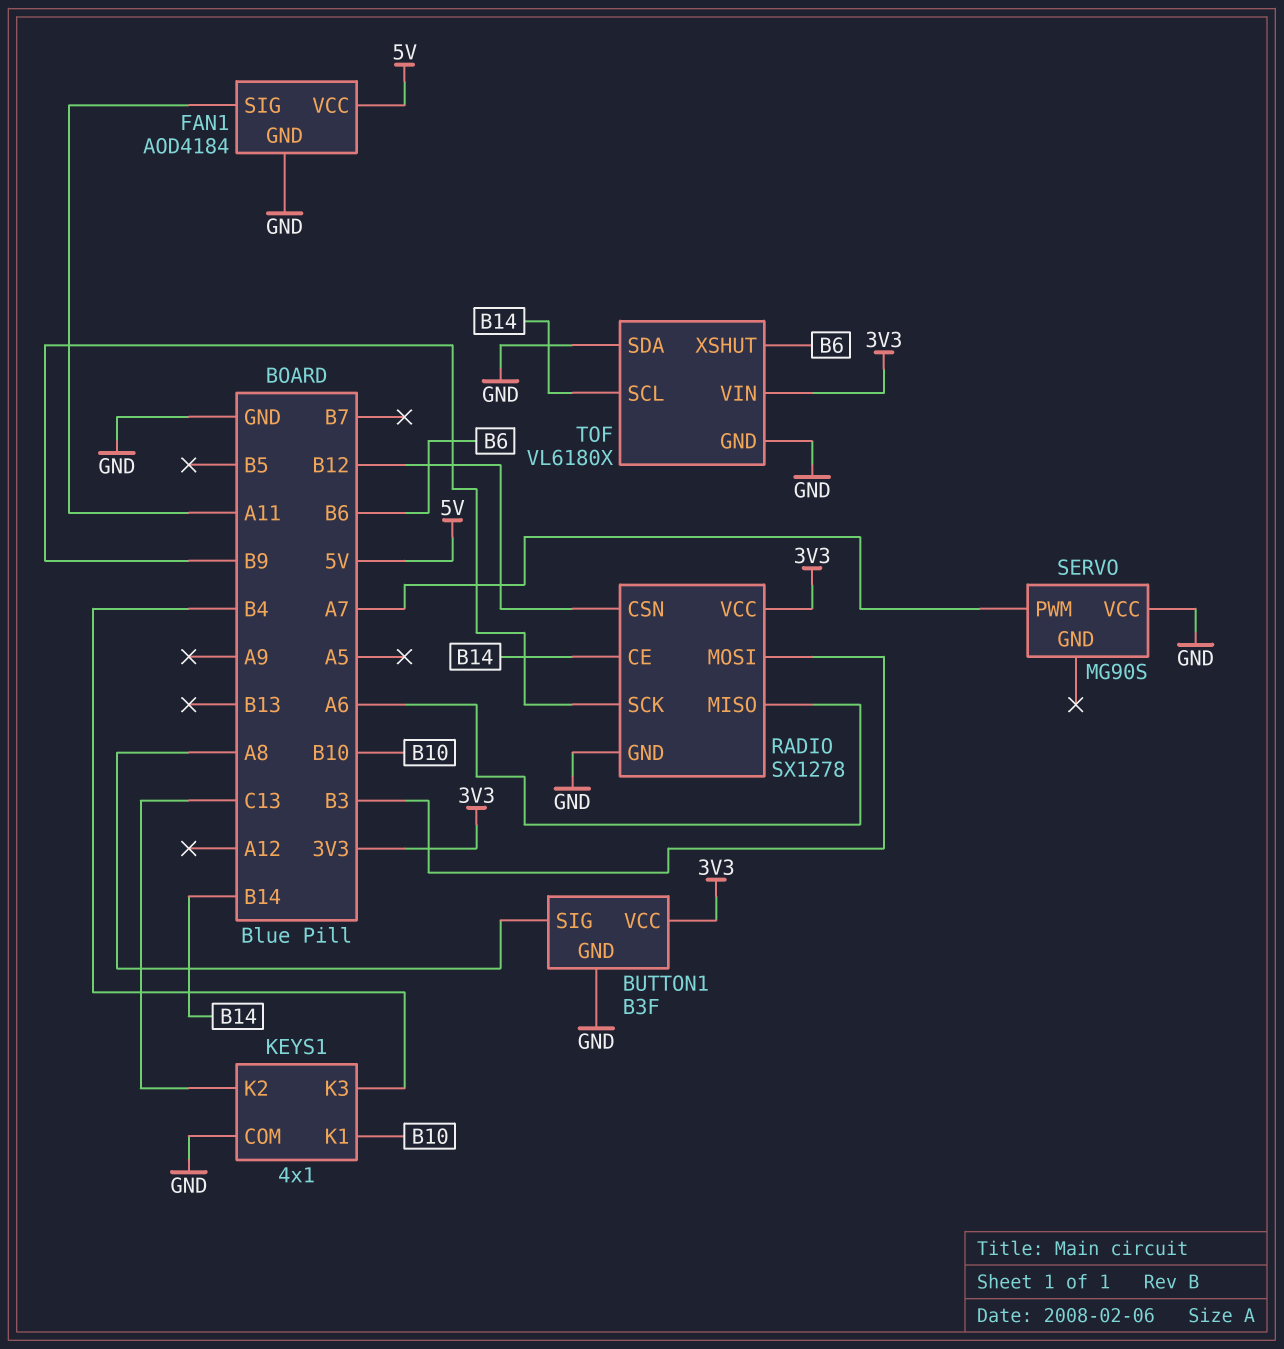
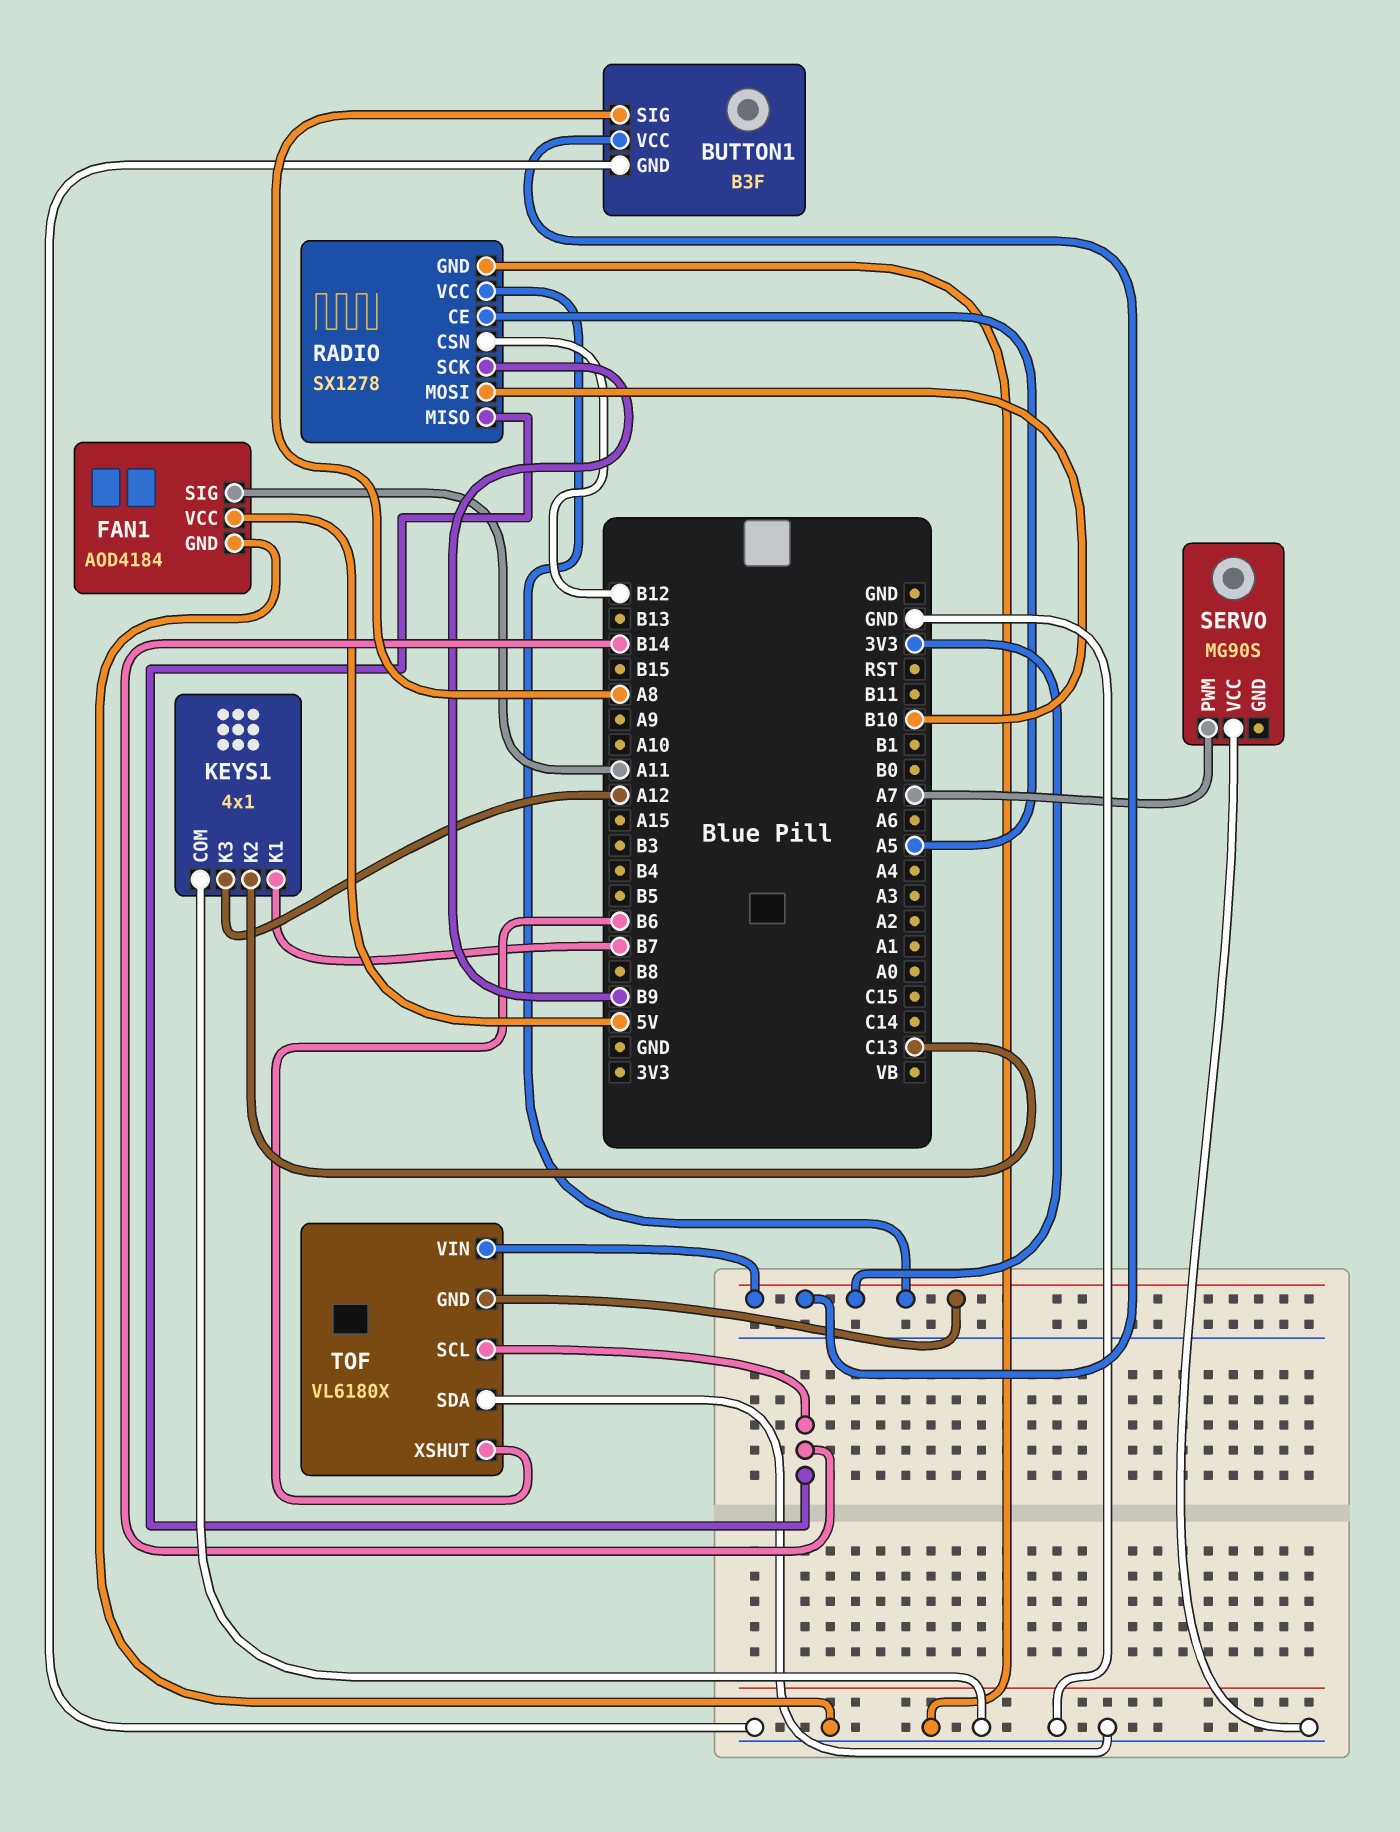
KEYS1 pin K1: B10 -> B7
KEYS1 pin K3: B4 -> A12
RADIO pin CE: B14 -> A5
RADIO pin MISO: A6 -> B14
RADIO pin MOSI: B3 -> B10
TOF pin GND: GND -> 3V3

